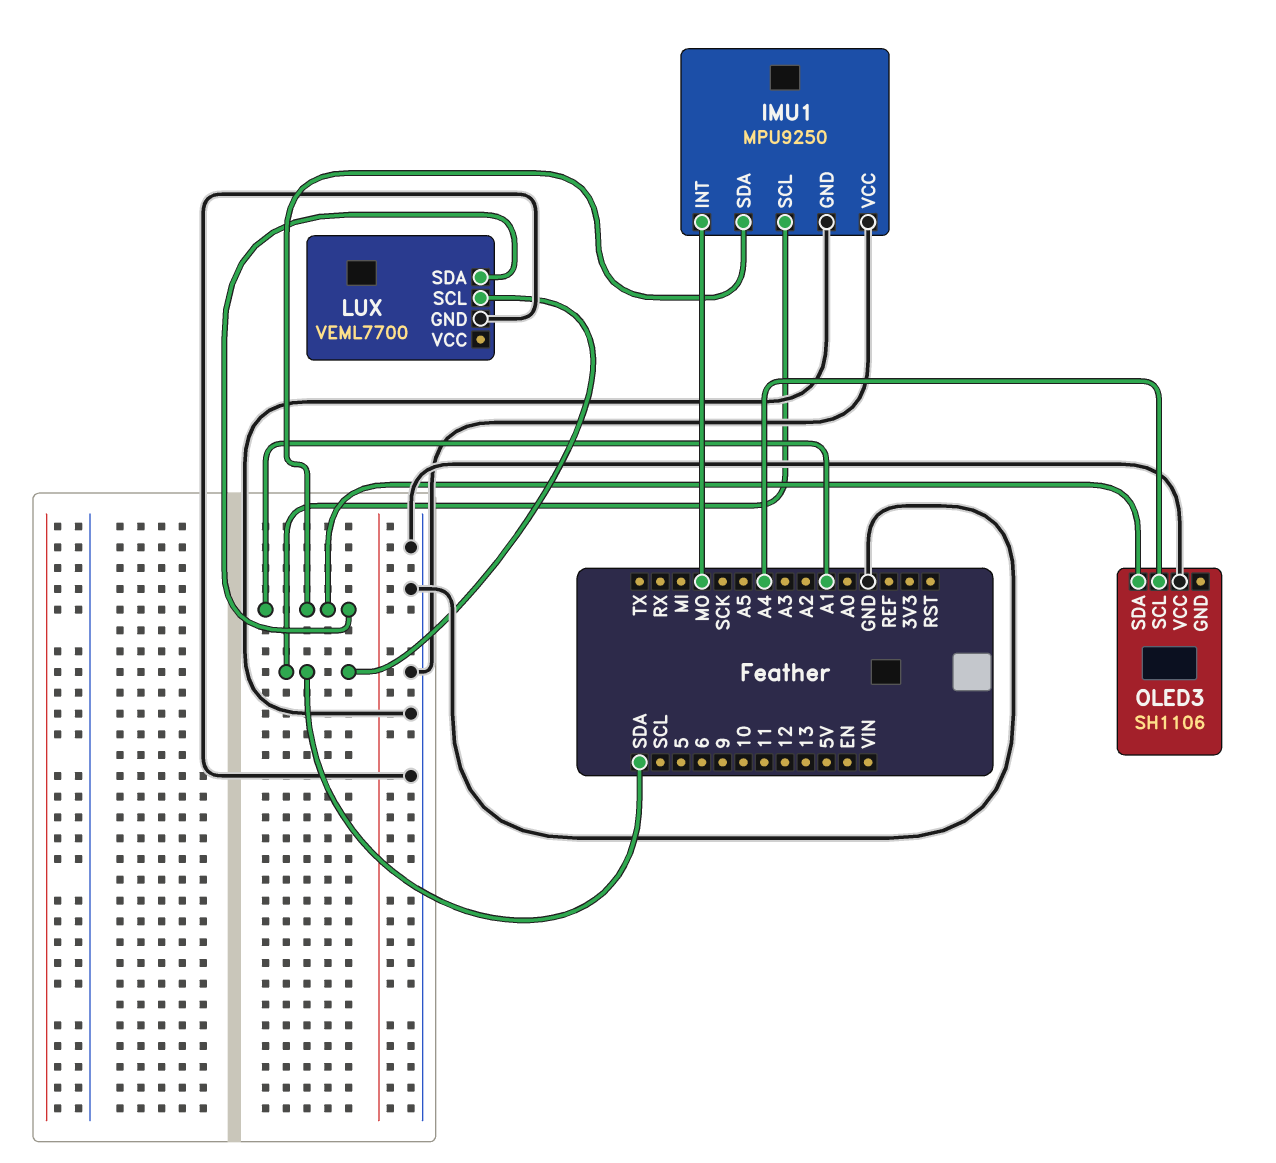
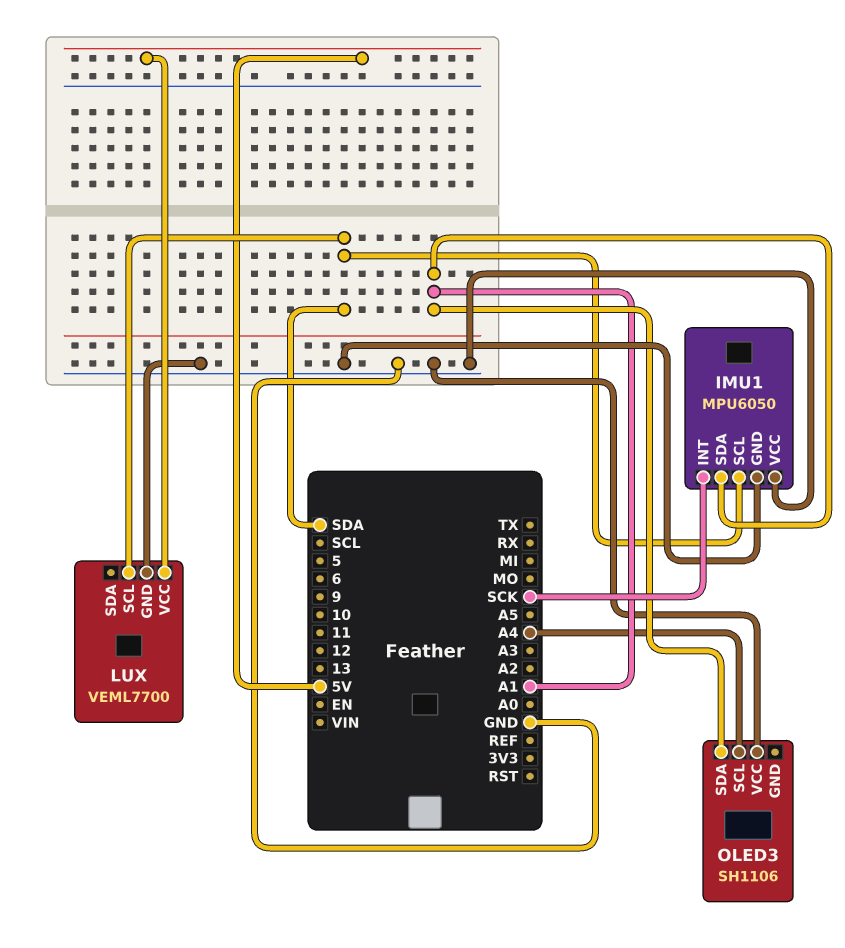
IMU1: MPU9250 -> MPU6050
IMU1 pin INT: MO -> SCK
LUX pin SDA: A1 -> none
LUX pin VCC: none -> 5V

